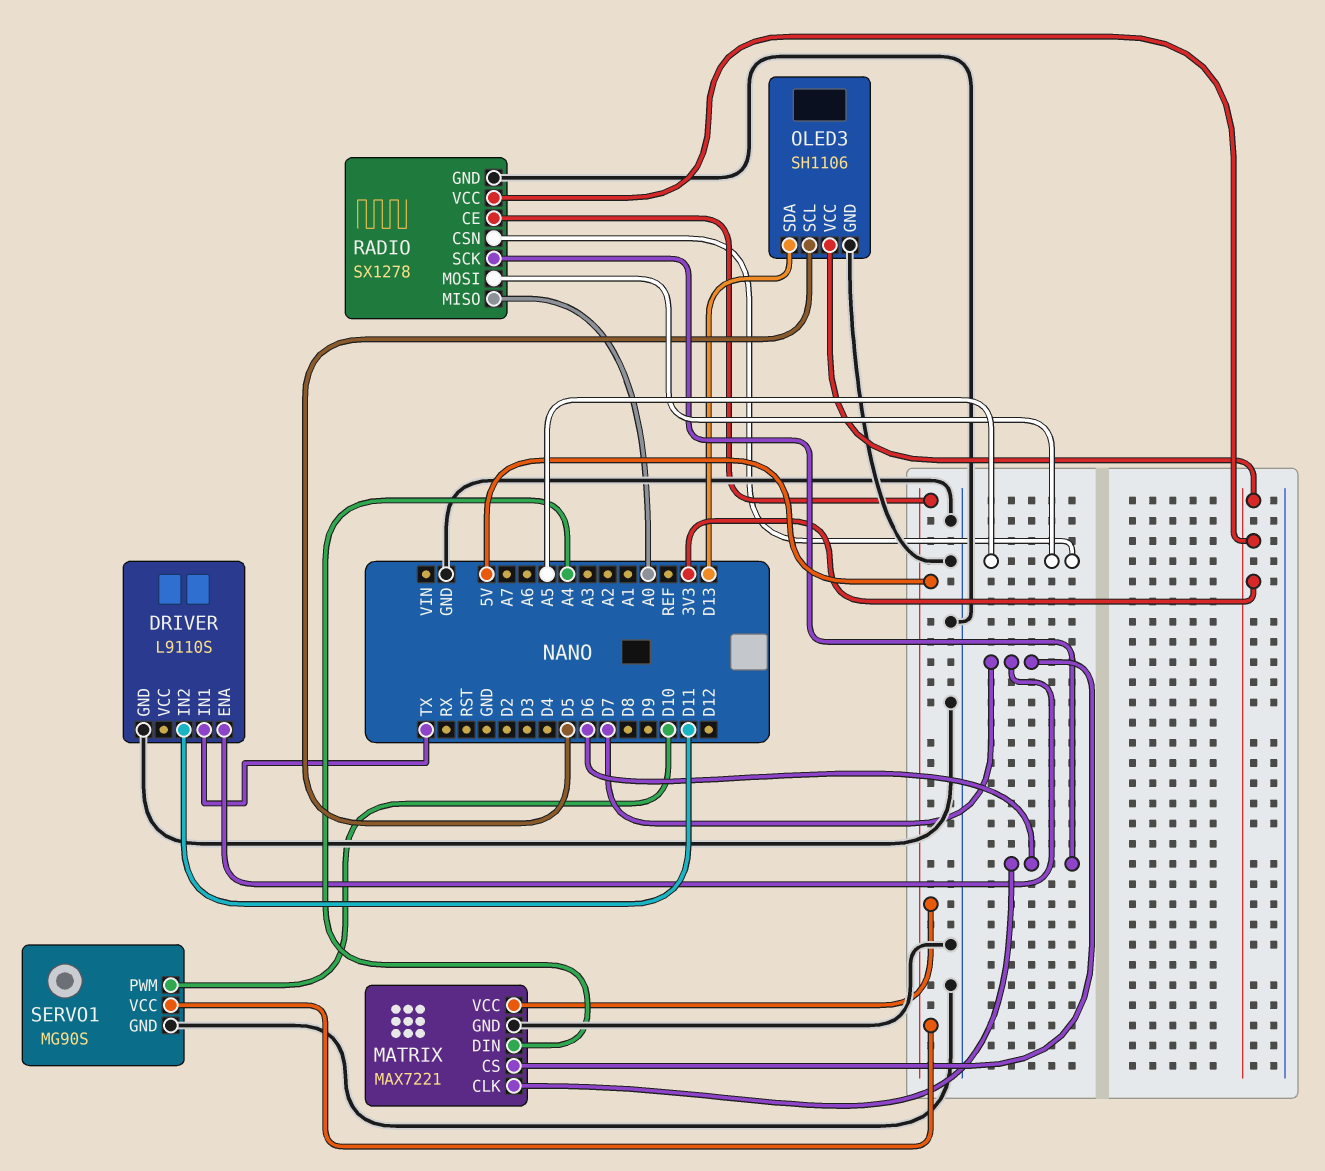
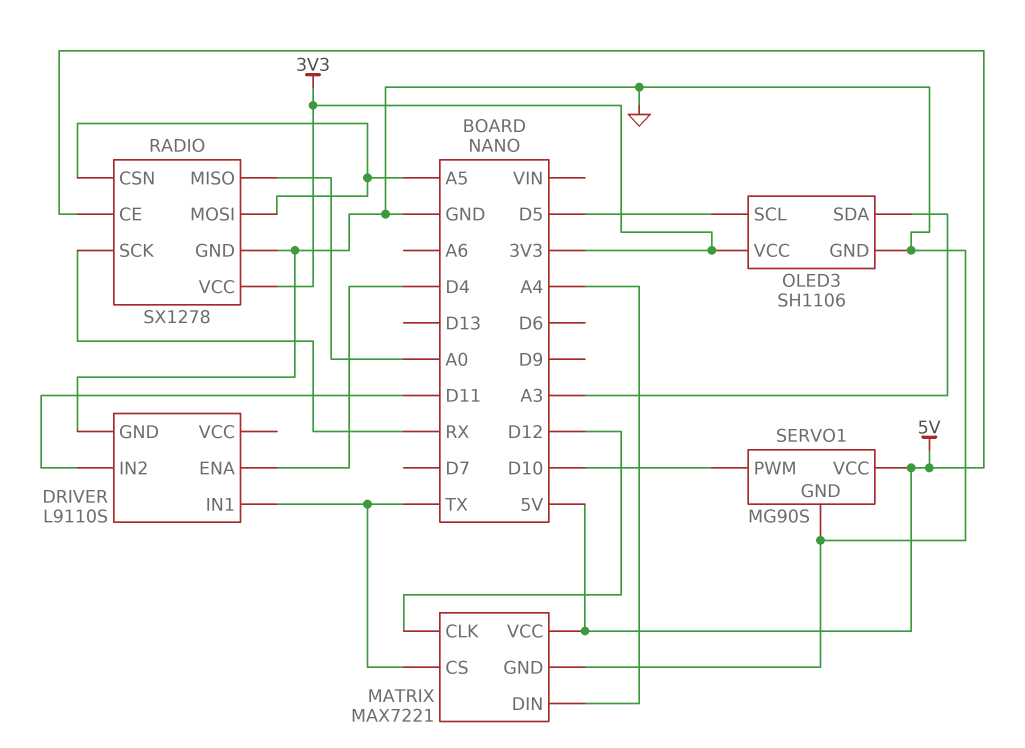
DRIVER pin ENA: D7 -> D4
MATRIX pin CLK: D6 -> D12
MATRIX pin CS: D7 -> TX
OLED3 pin SDA: D13 -> A3
RADIO pin SCK: D6 -> RX

